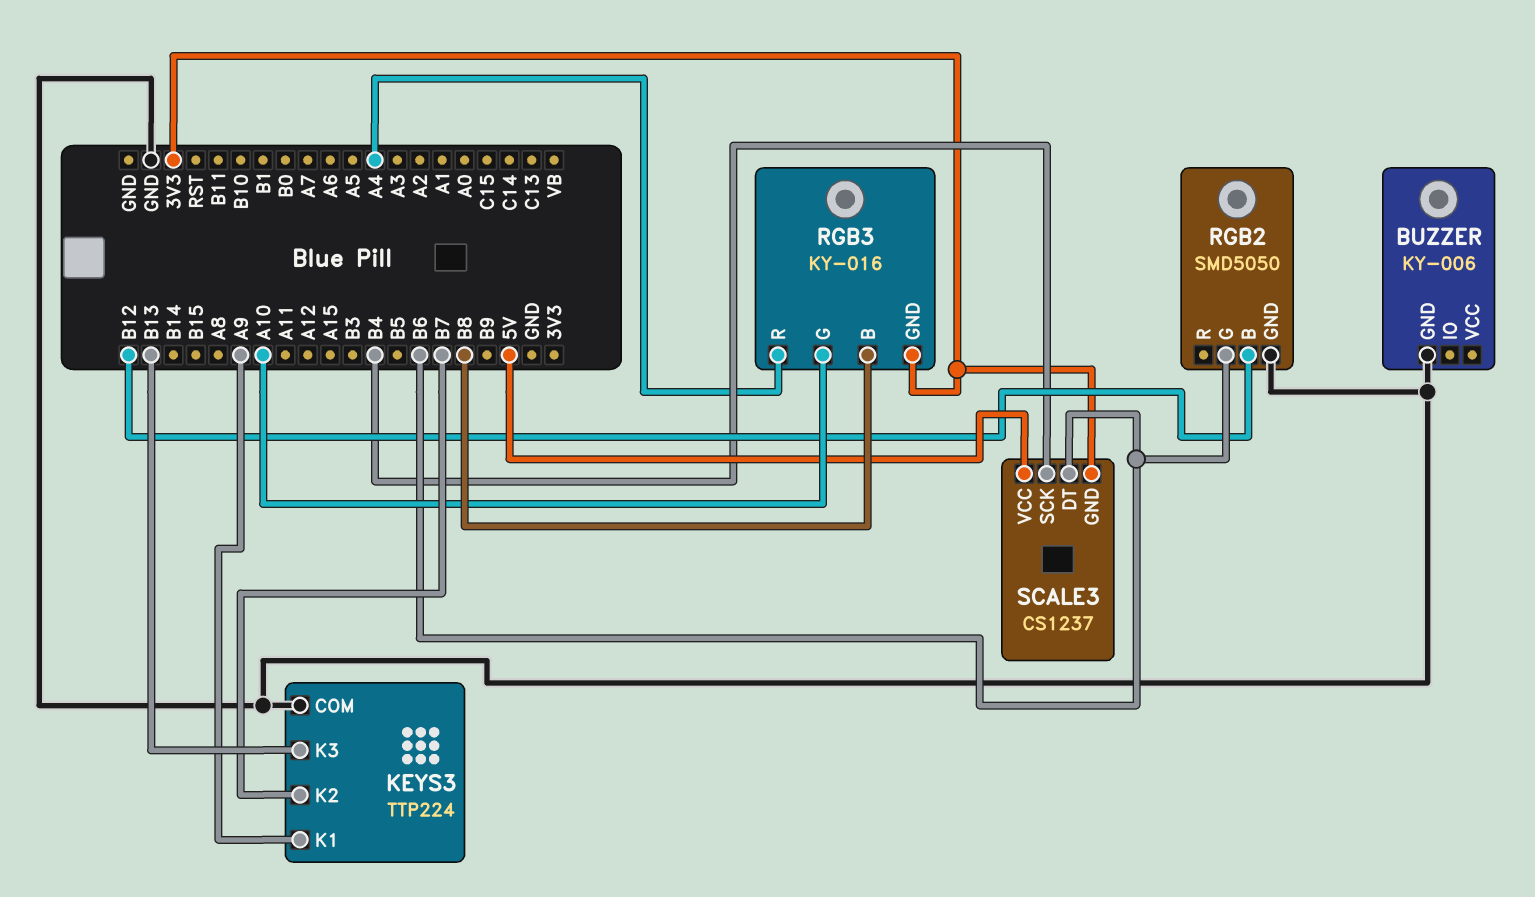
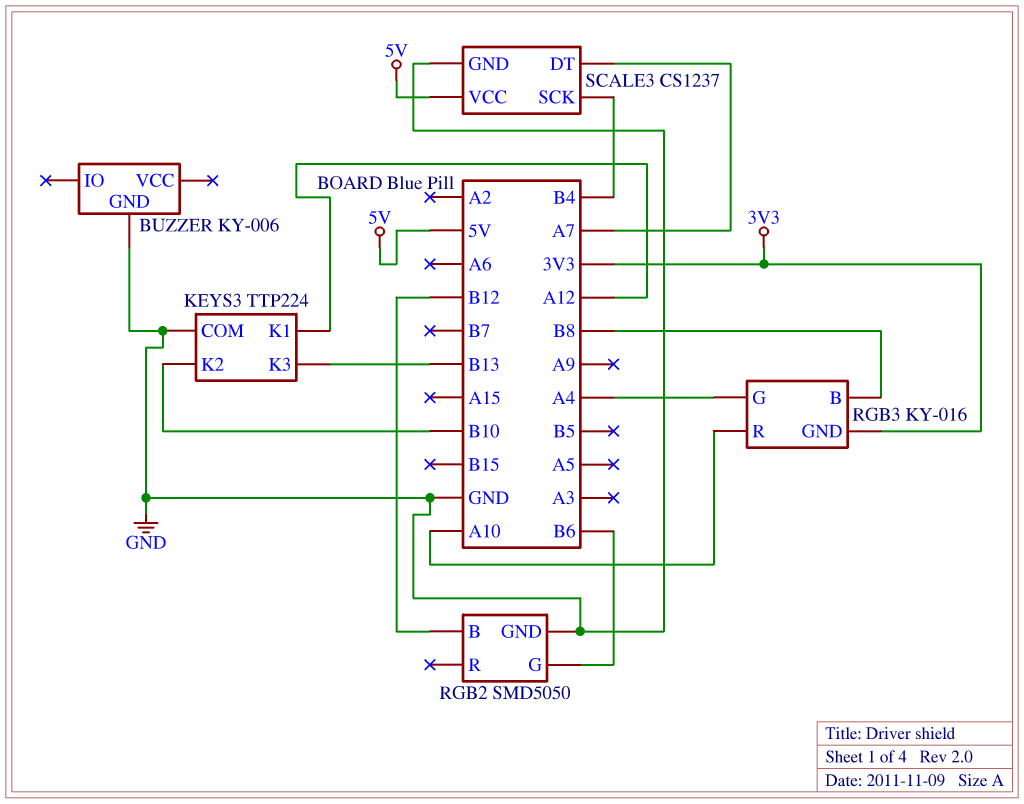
KEYS3 pin K1: A9 -> A12
KEYS3 pin K2: B7 -> B10
RGB3 pin G: A10 -> A4
RGB3 pin R: A4 -> A10
SCALE3 pin DT: B6 -> A7
SCALE3 pin GND: 3V3 -> GND

